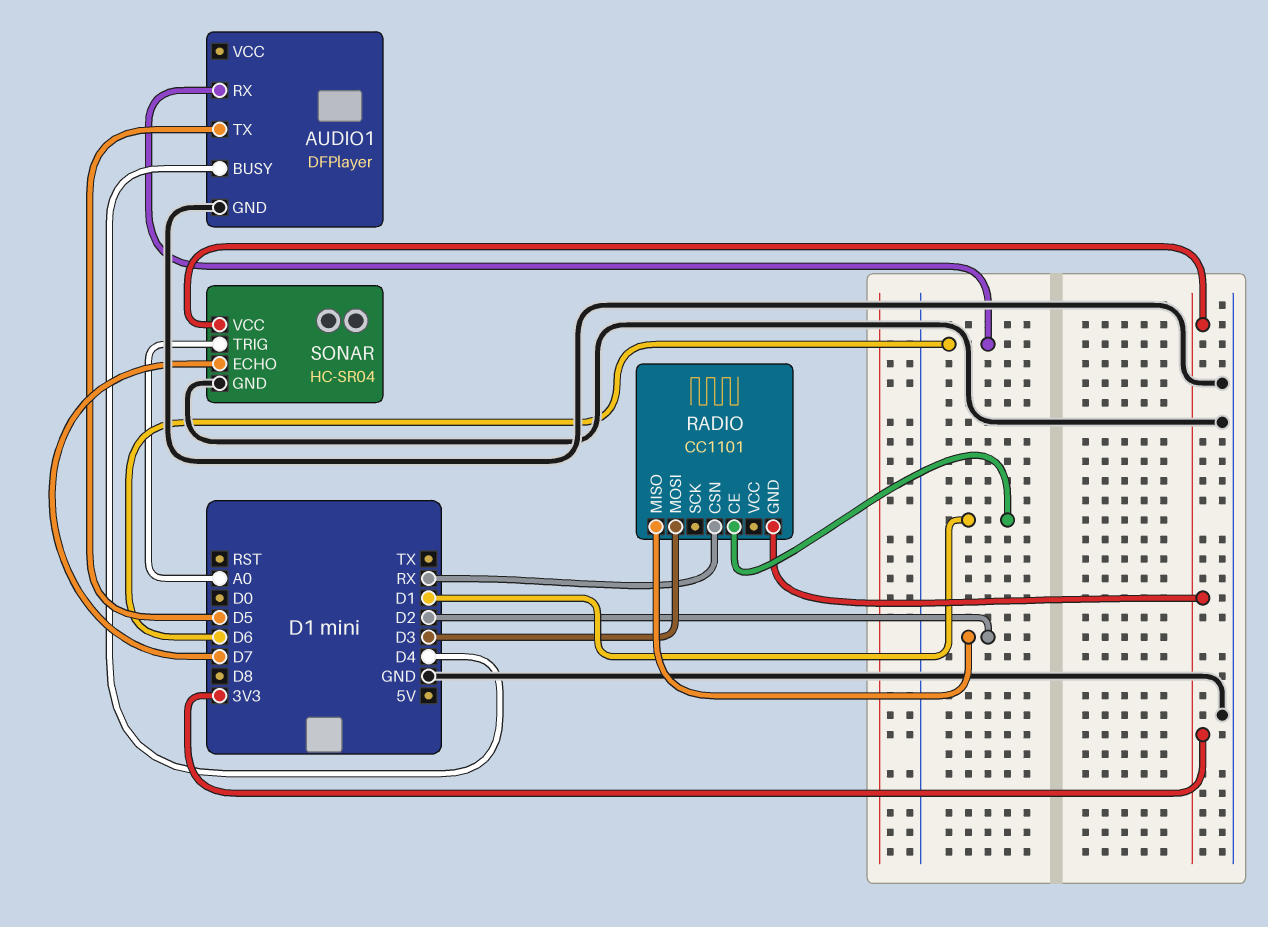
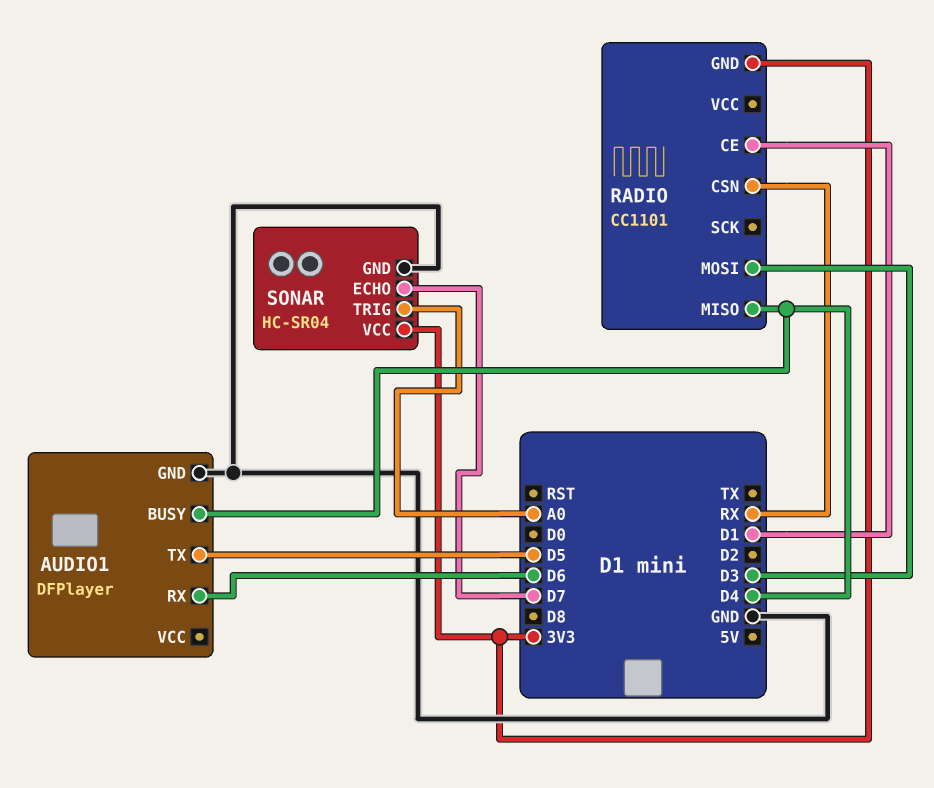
RADIO pin MISO: D2 -> D4

